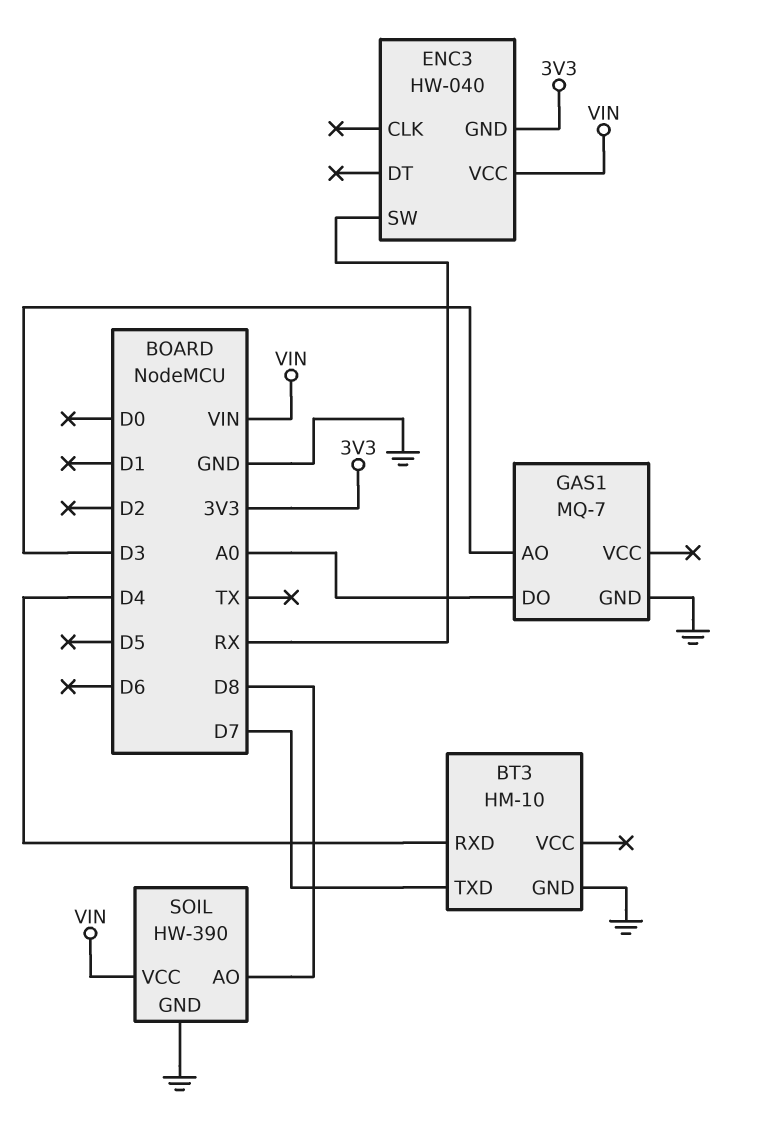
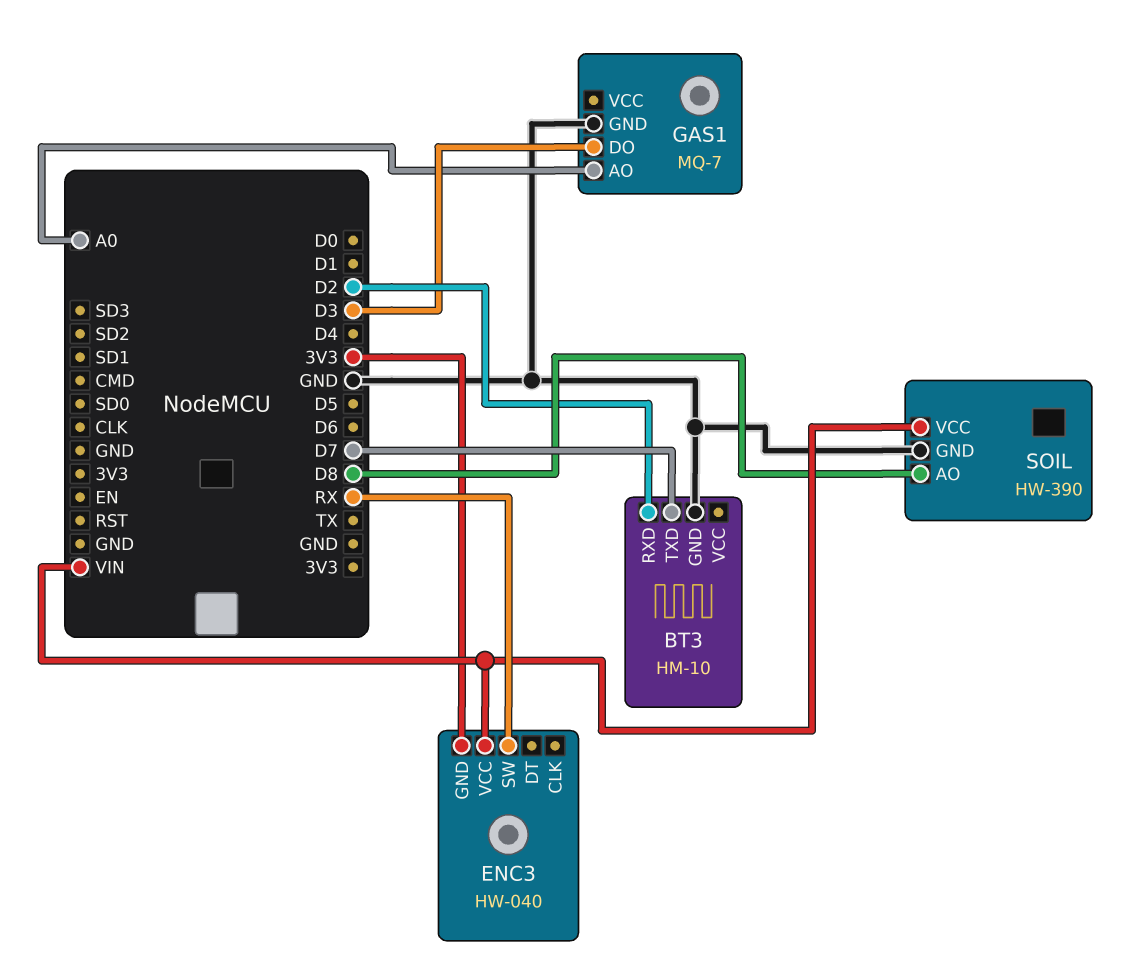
BT3 pin RXD: D4 -> D2
GAS1 pin AO: D3 -> A0
GAS1 pin DO: A0 -> D3

